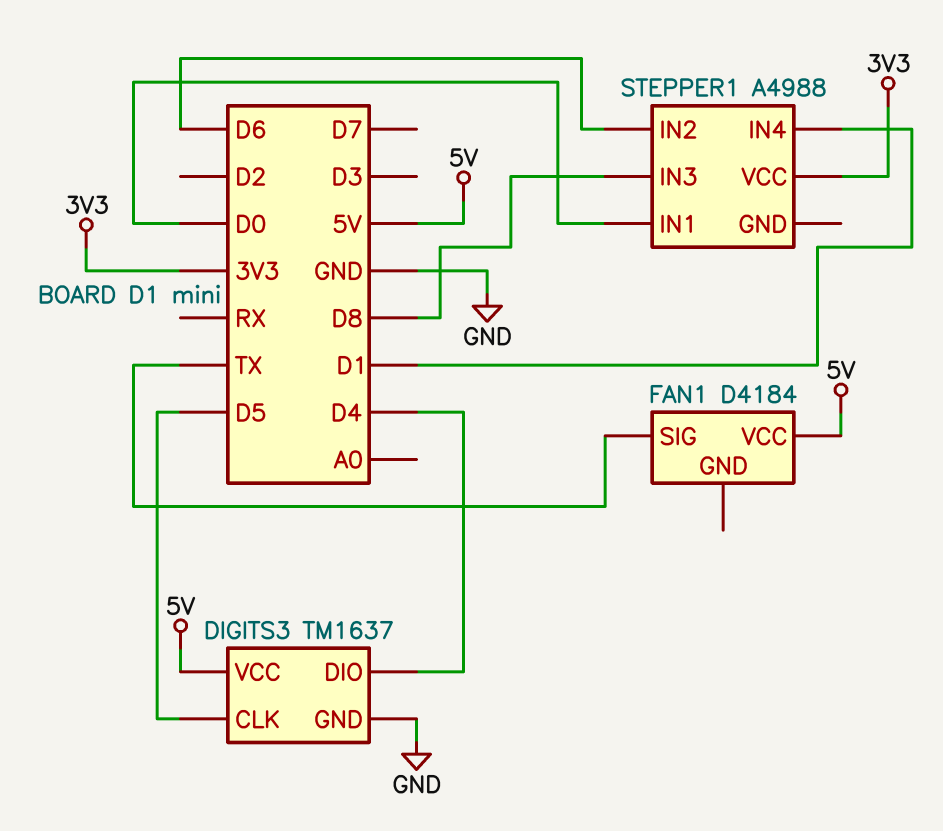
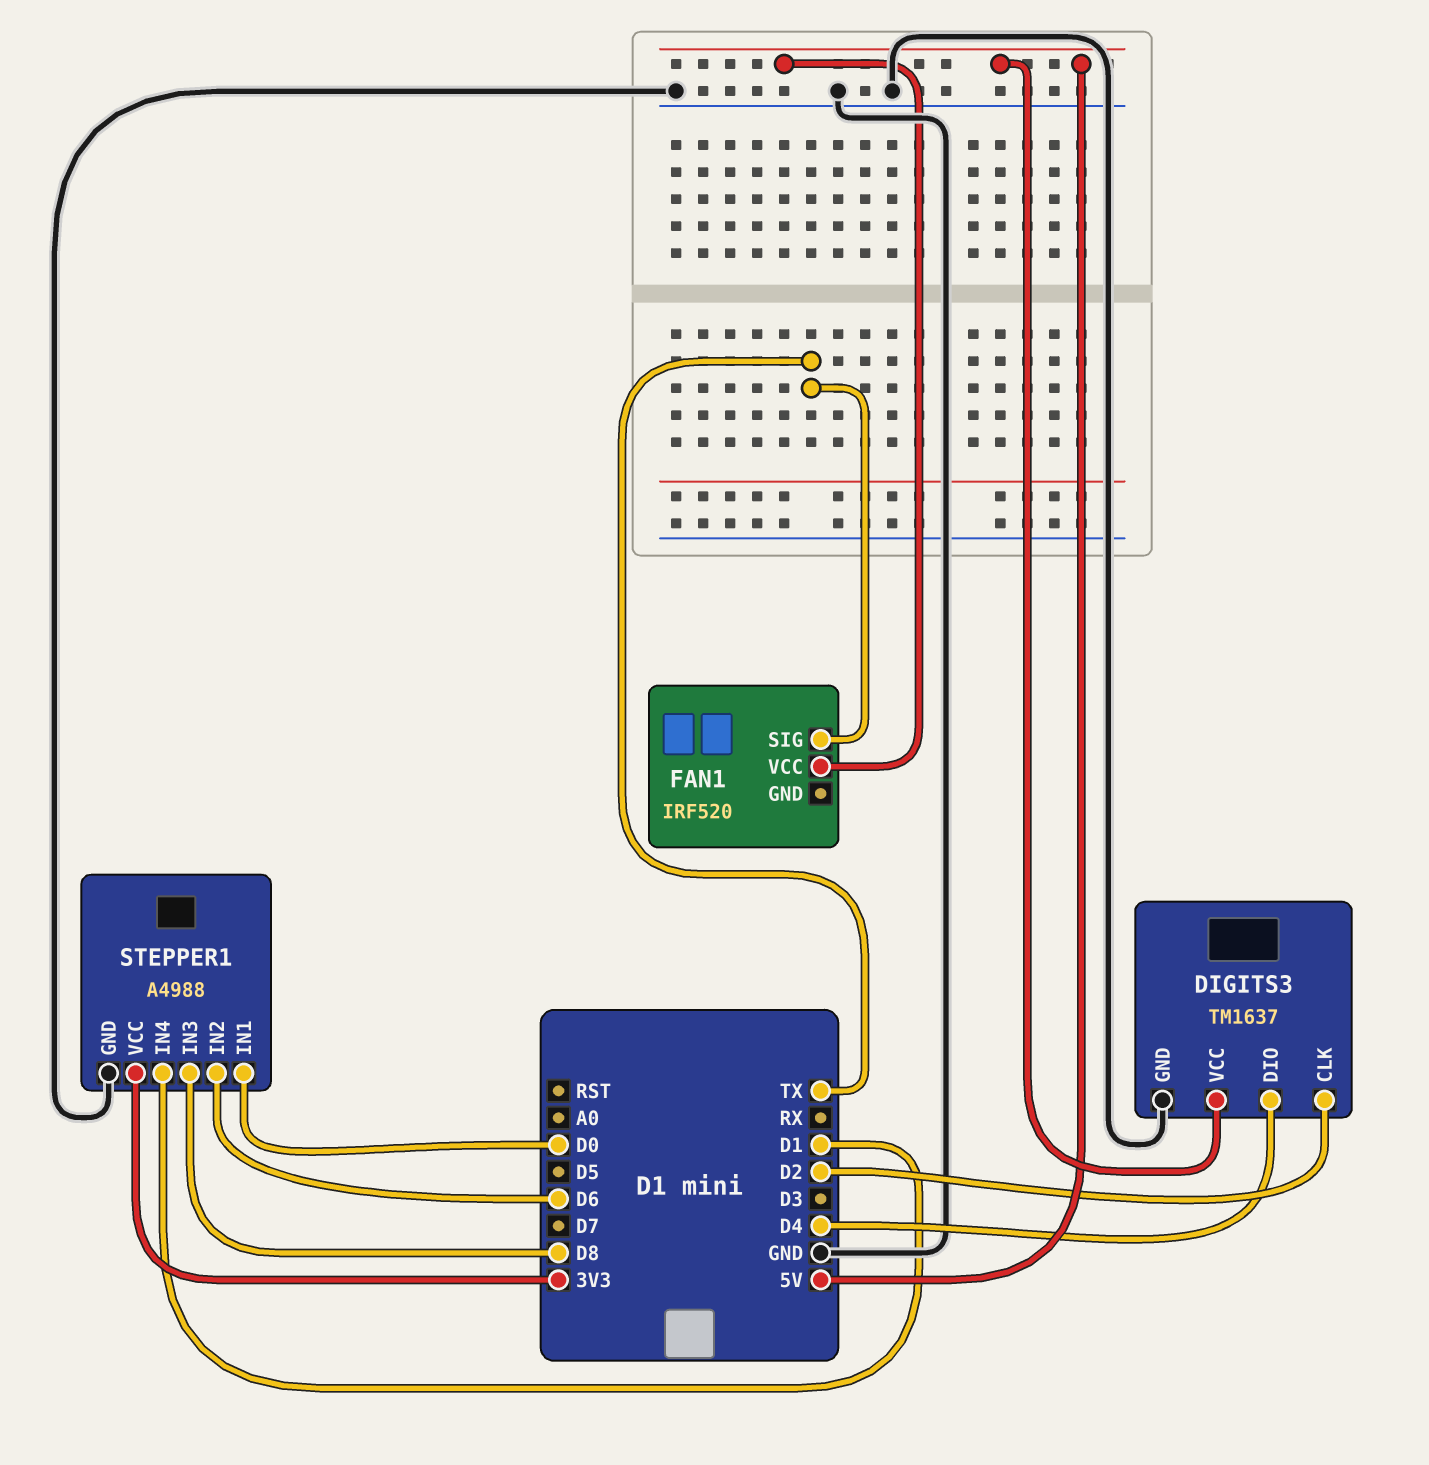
DIGITS3 pin CLK: D5 -> D2
FAN1: D4184 -> IRF520
STEPPER1 pin GND: none -> GND

